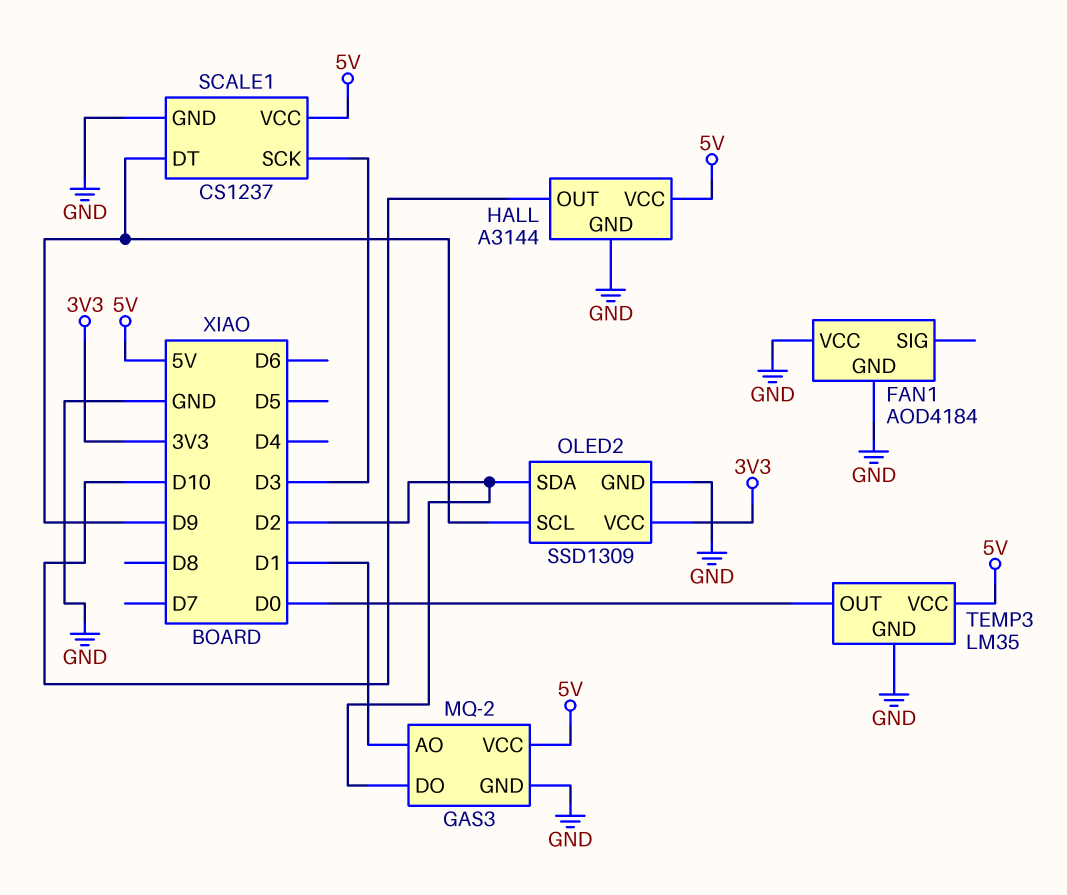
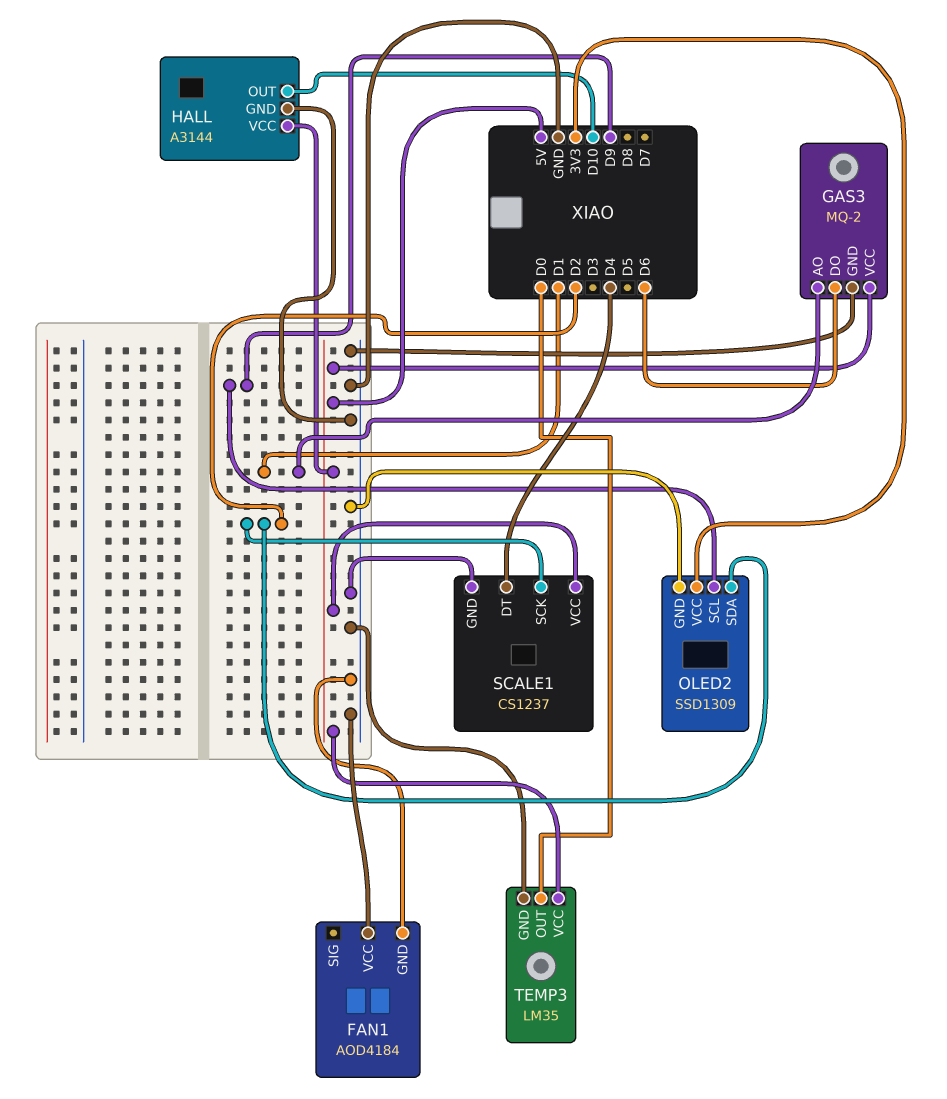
GAS3 pin DO: D2 -> D6
SCALE1 pin DT: D9 -> D4
SCALE1 pin SCK: D3 -> D2

